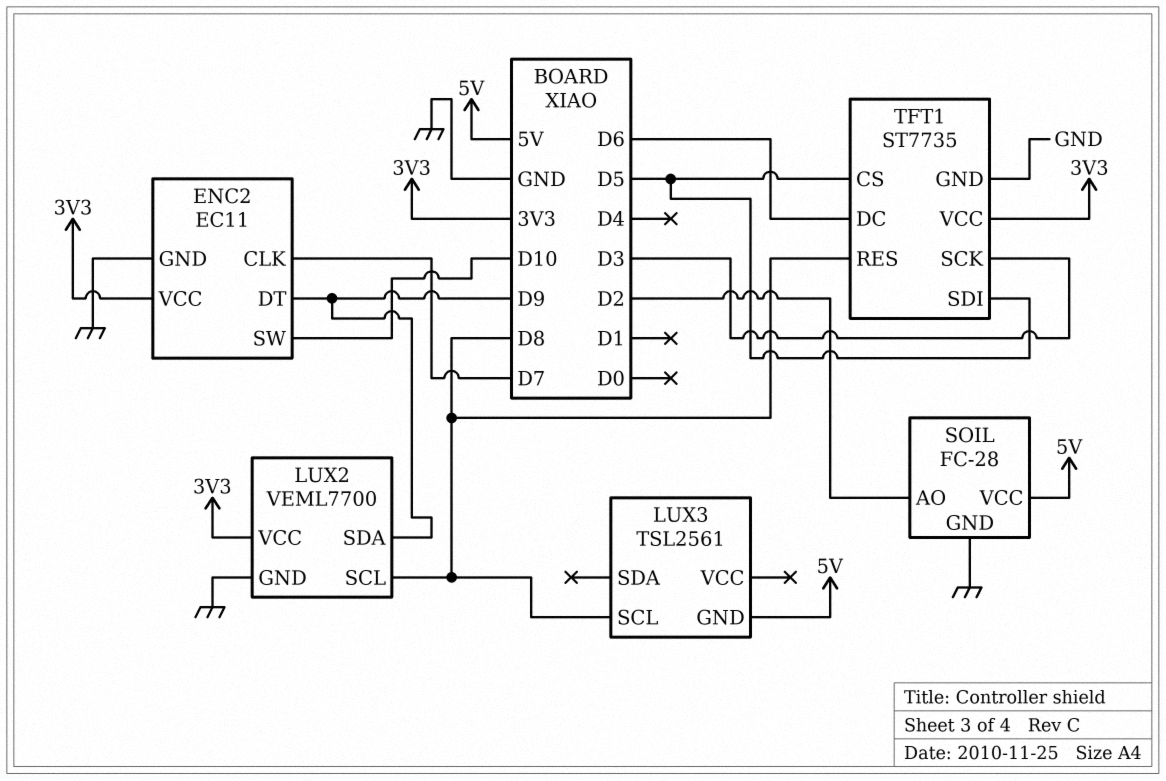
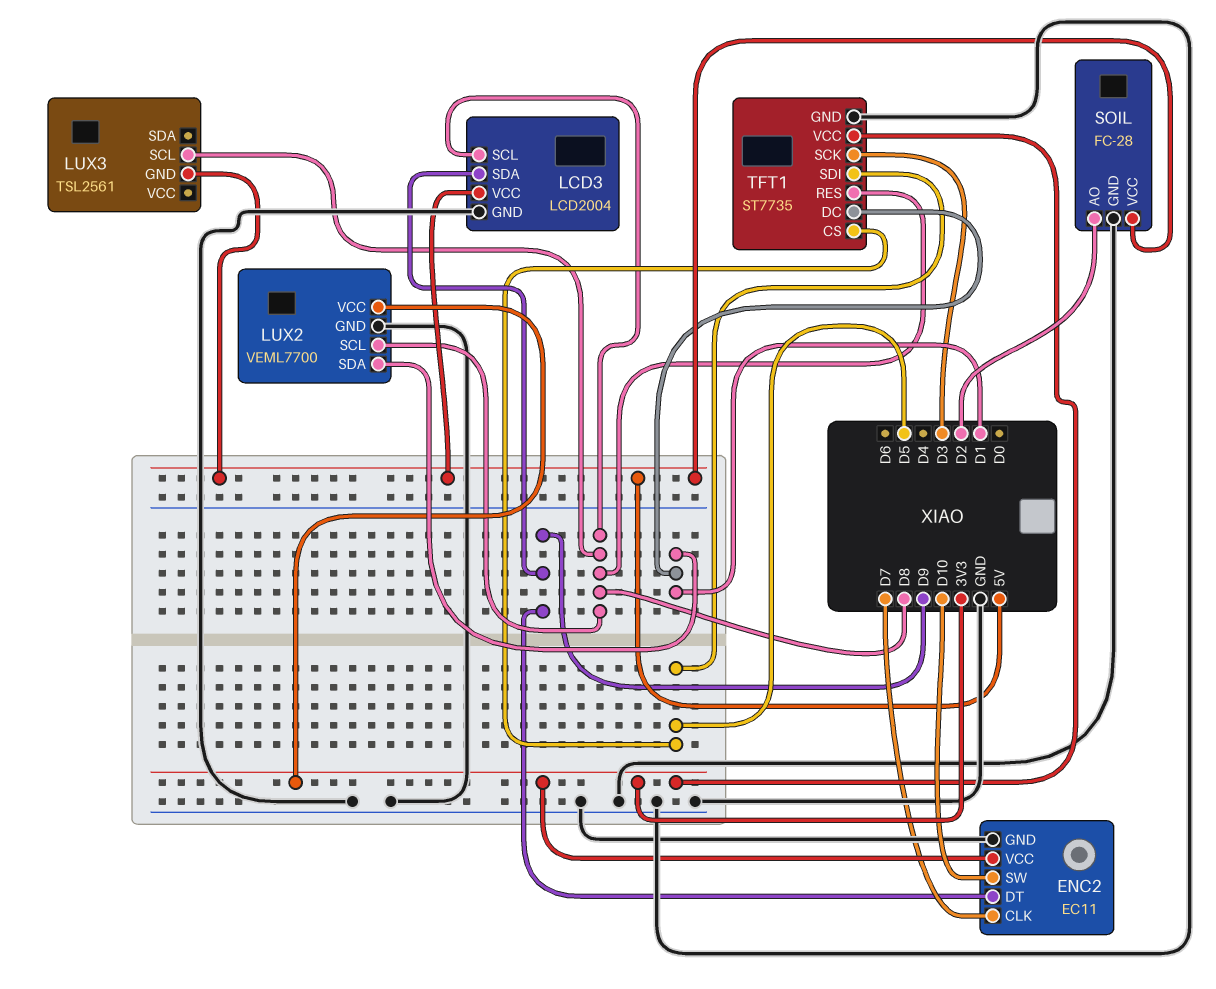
LCD3: none -> LCD2004
LCD3 pin GND: none -> GND
LCD3 pin SCL: none -> D8
LCD3 pin SDA: none -> D9
LCD3 pin VCC: none -> 5V
LUX2 pin SDA: D9 -> D1
TFT1 pin DC: D6 -> D1

